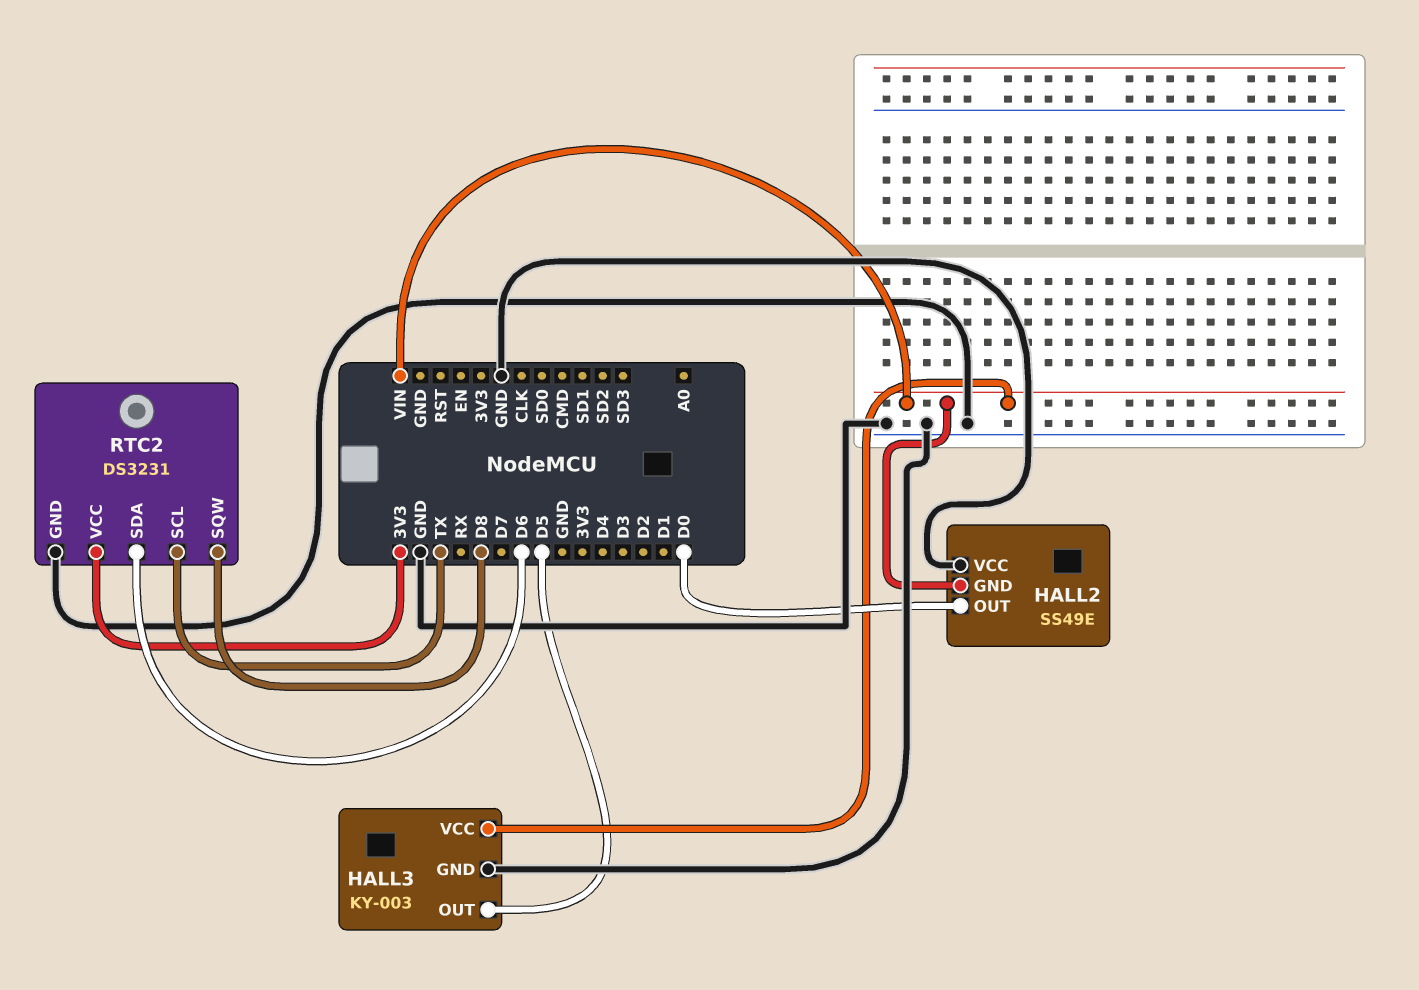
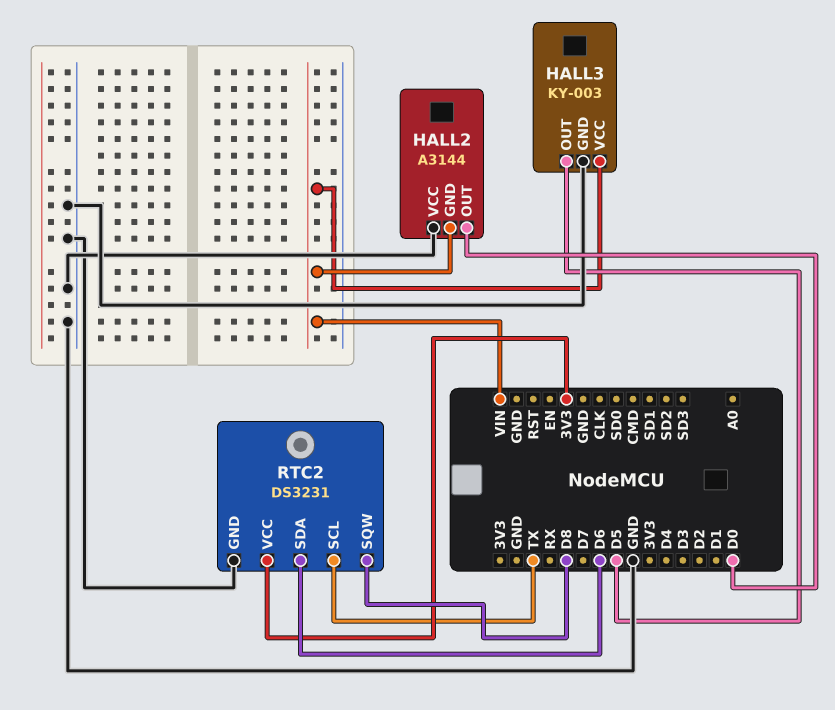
HALL2: SS49E -> A3144

